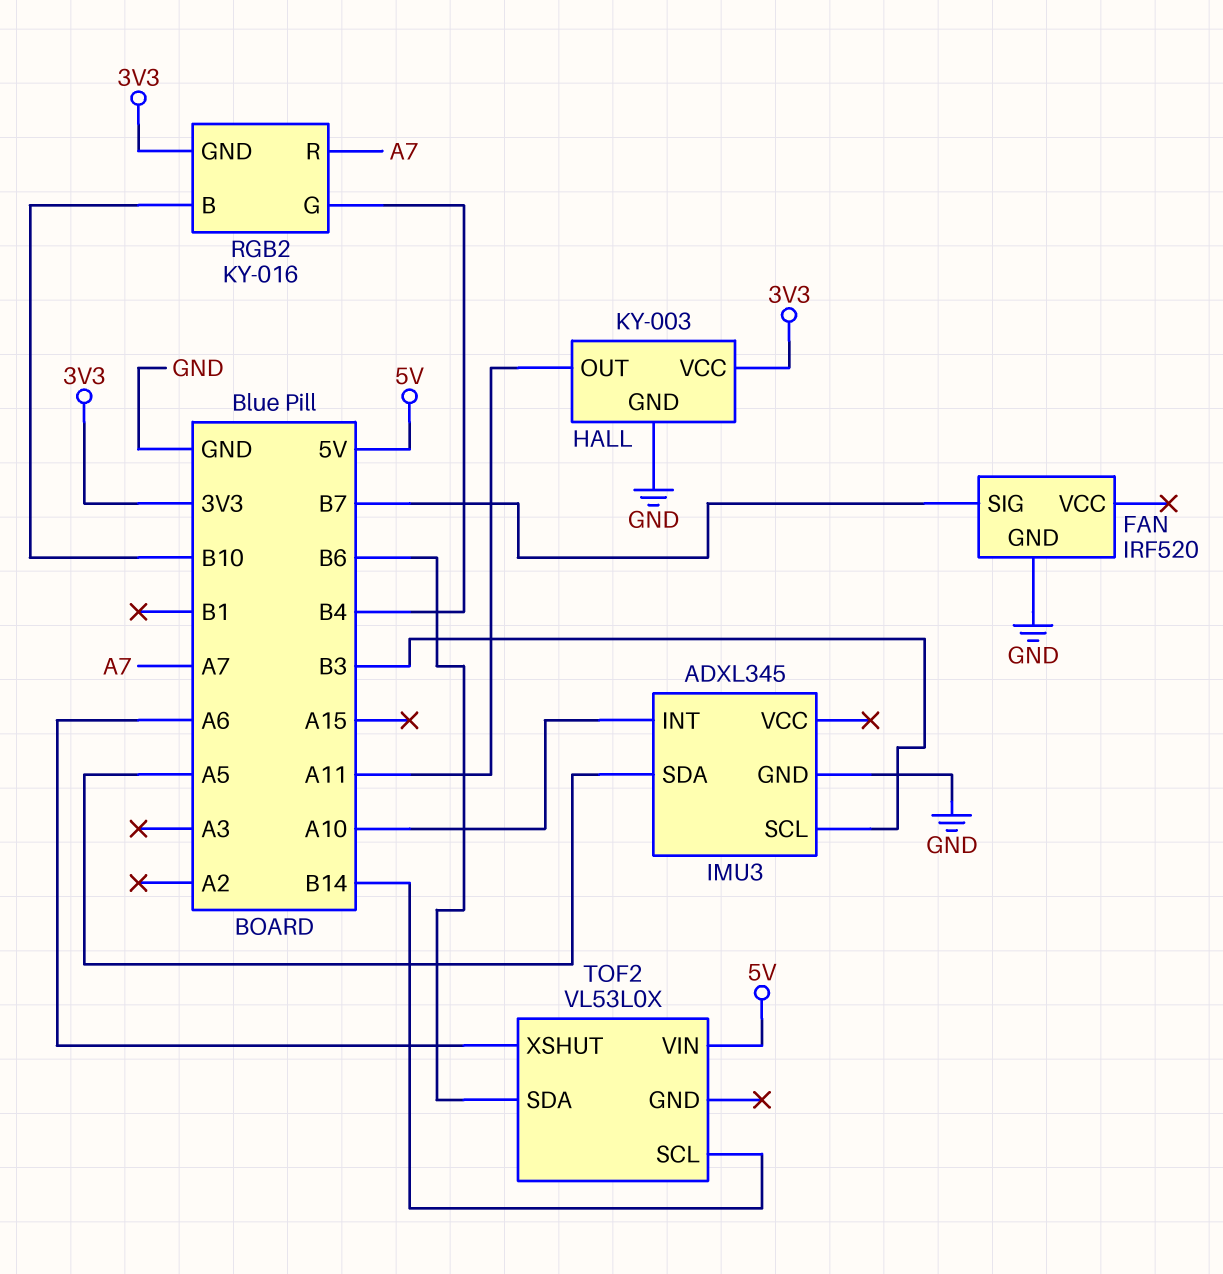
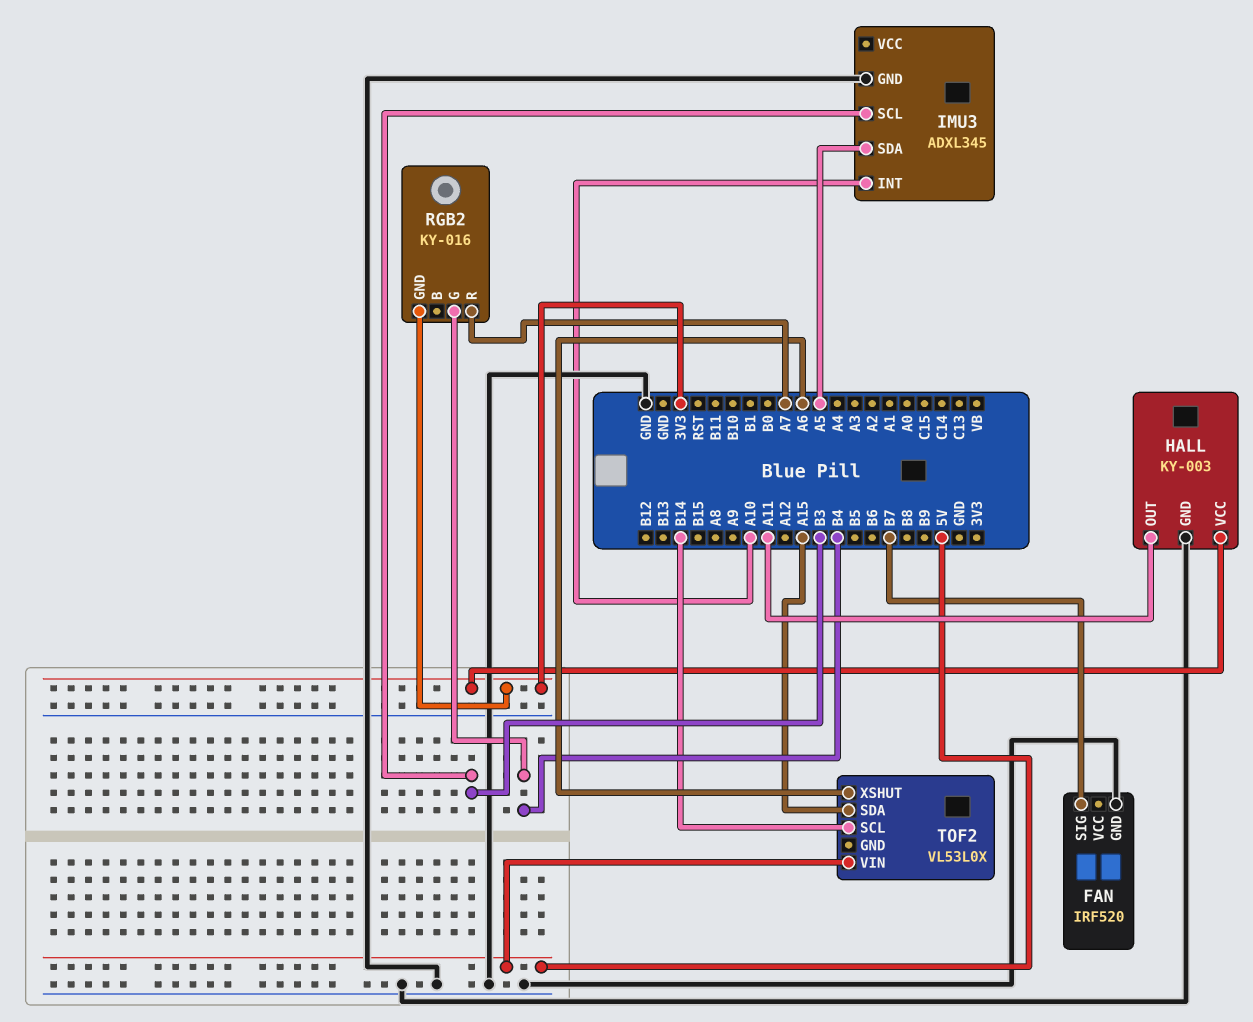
RGB2 pin B: B10 -> none
TOF2 pin SDA: B6 -> A15

